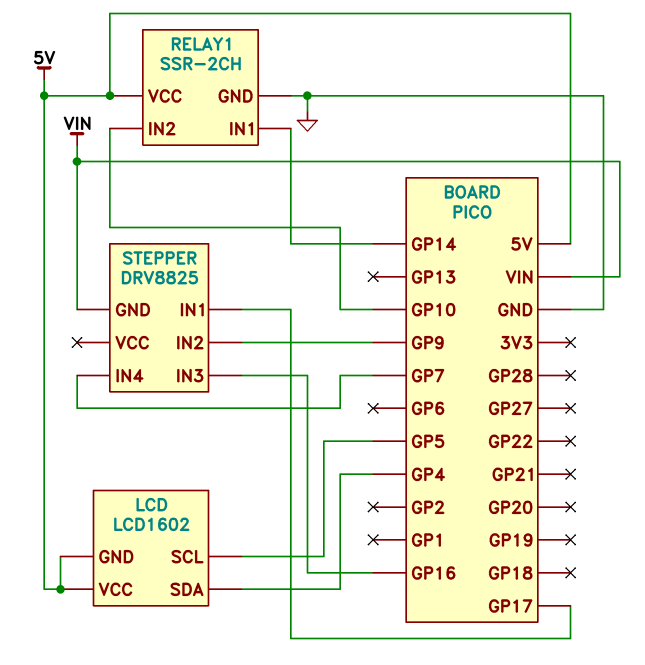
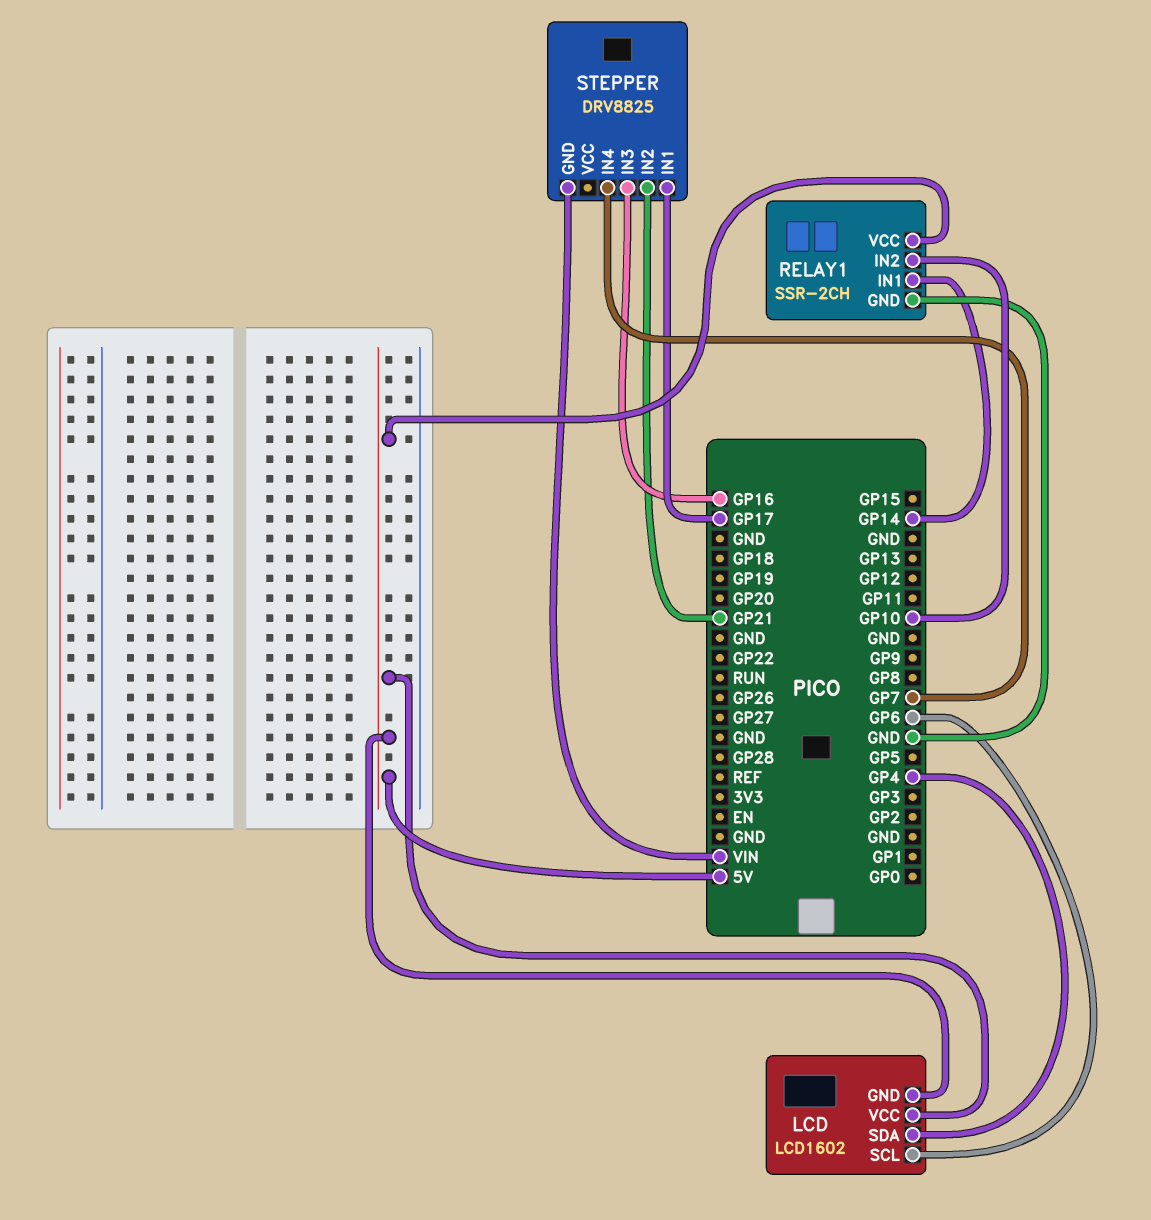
LCD pin SCL: GP5 -> GP6
STEPPER pin IN2: GP9 -> GP21

